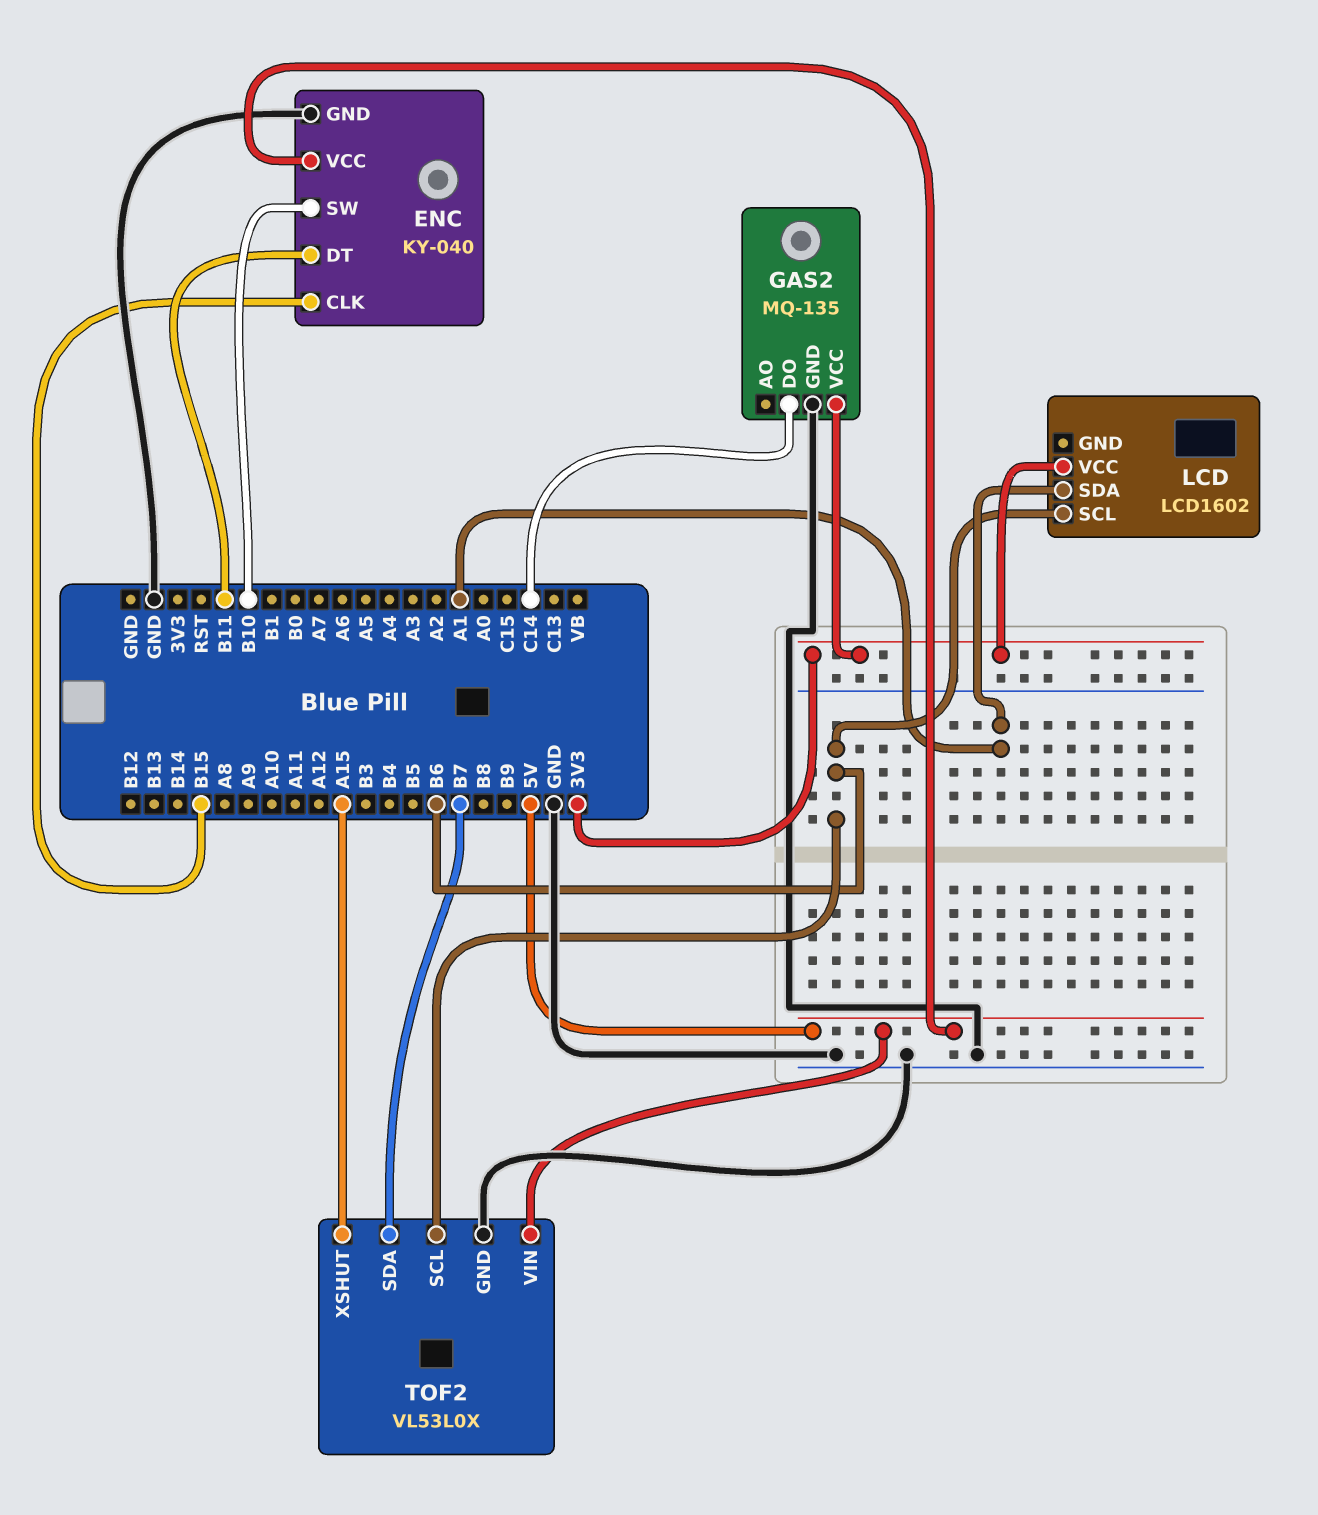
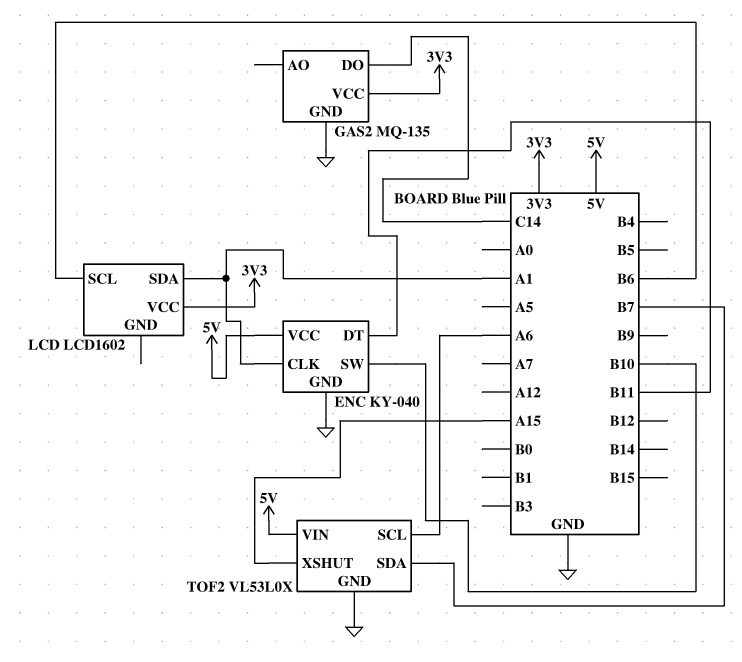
ENC pin CLK: B15 -> A1
TOF2 pin SCL: B6 -> A6

